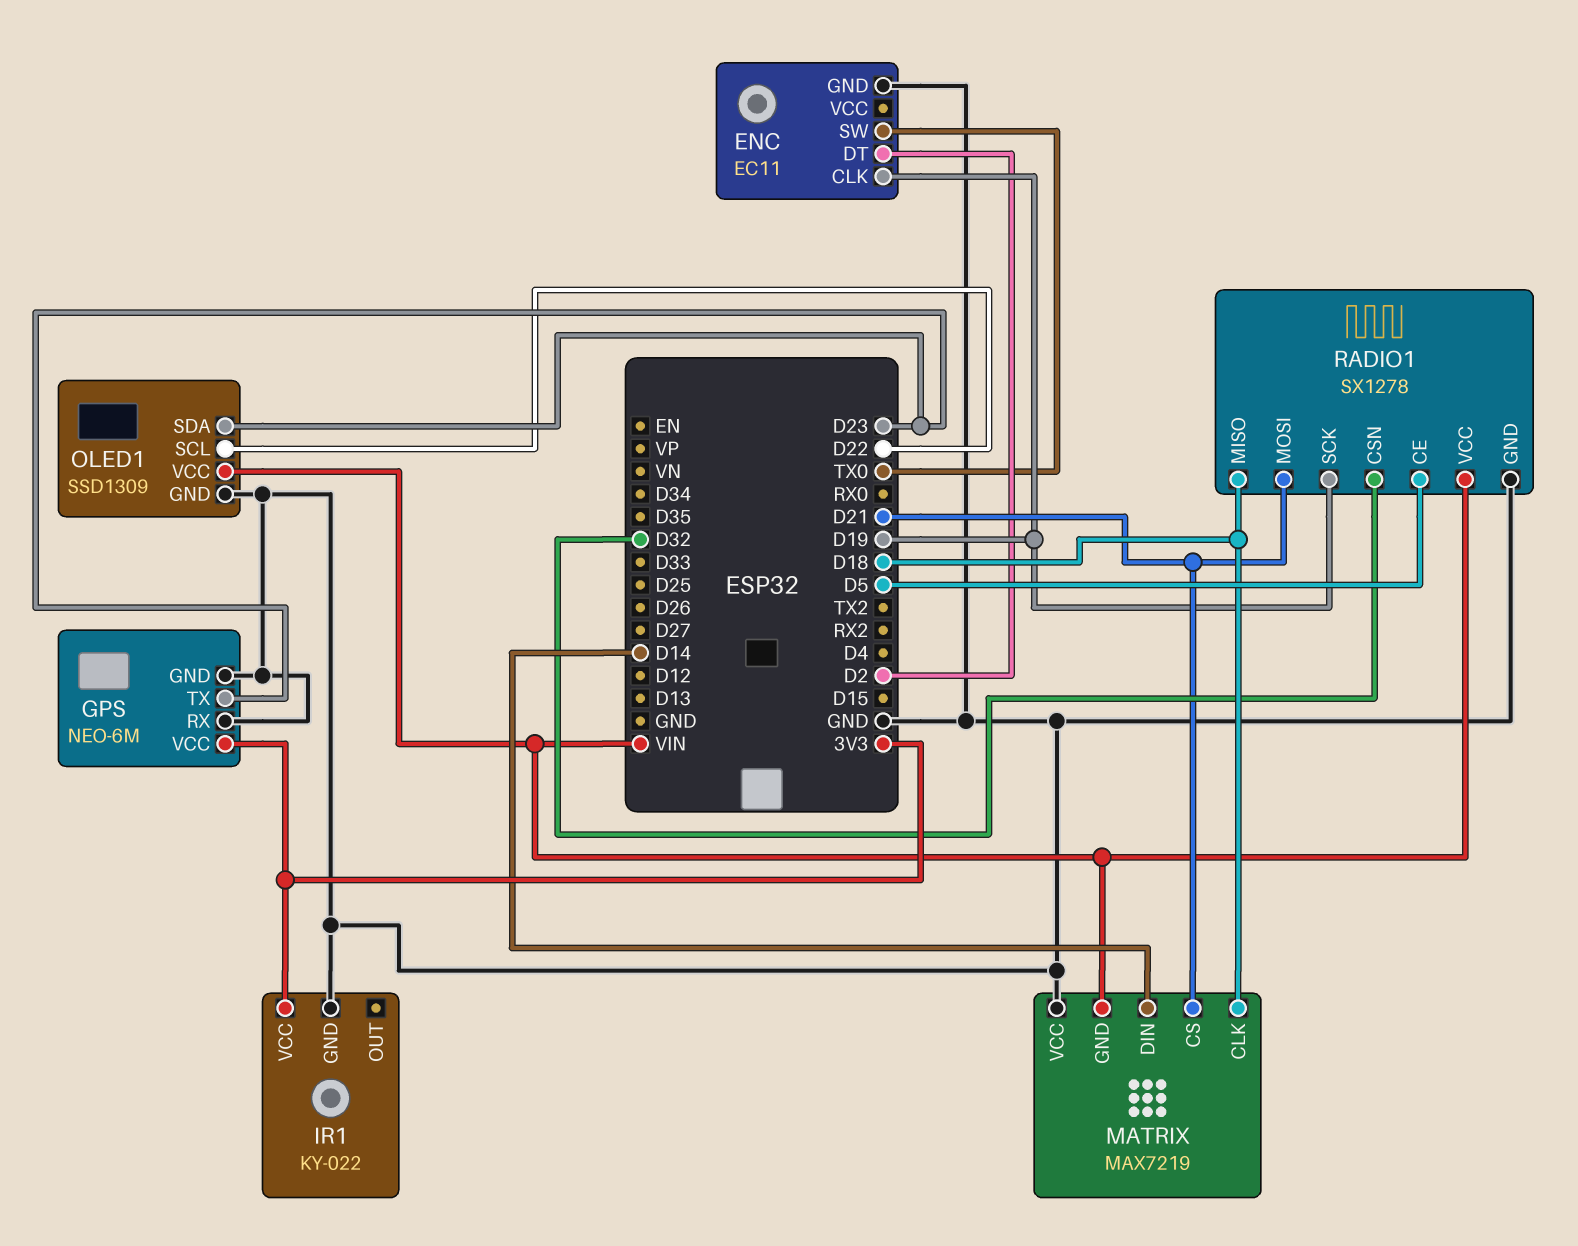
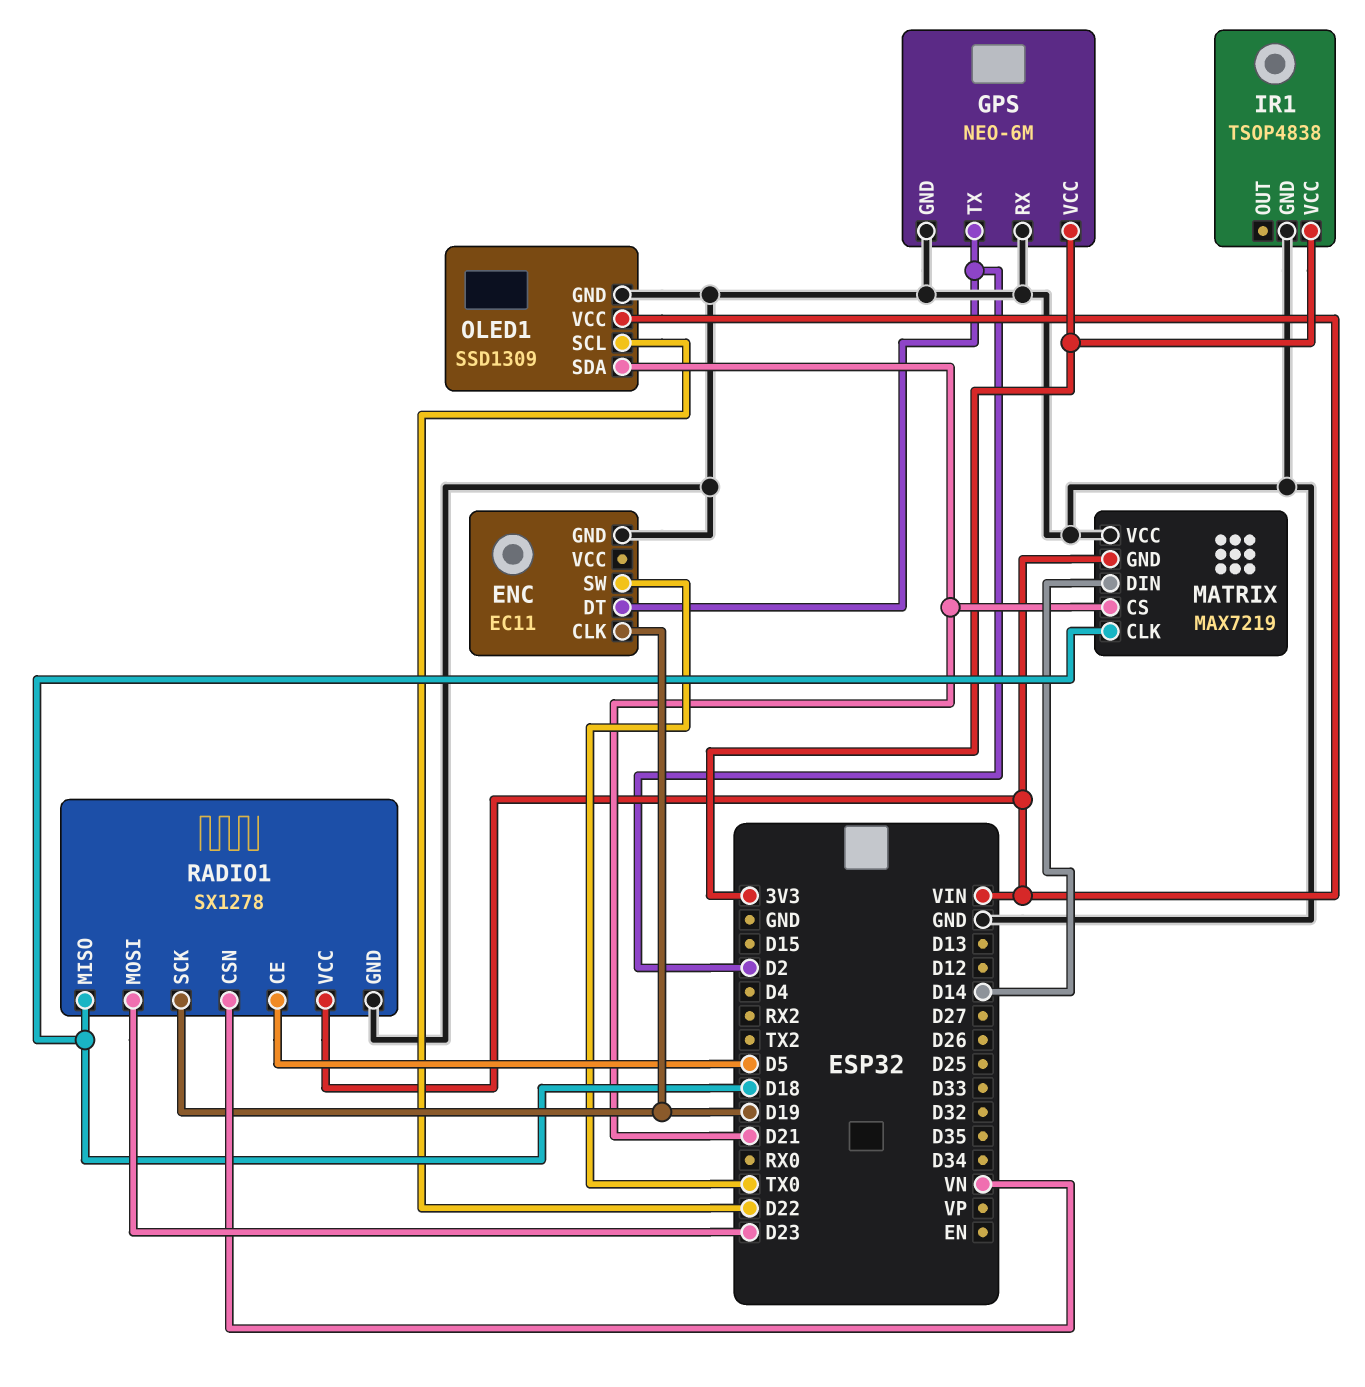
GPS pin TX: D23 -> D2
IR1: KY-022 -> TSOP4838
OLED1 pin SDA: D23 -> D21
RADIO1 pin CSN: D32 -> VN
RADIO1 pin MOSI: D21 -> D23

